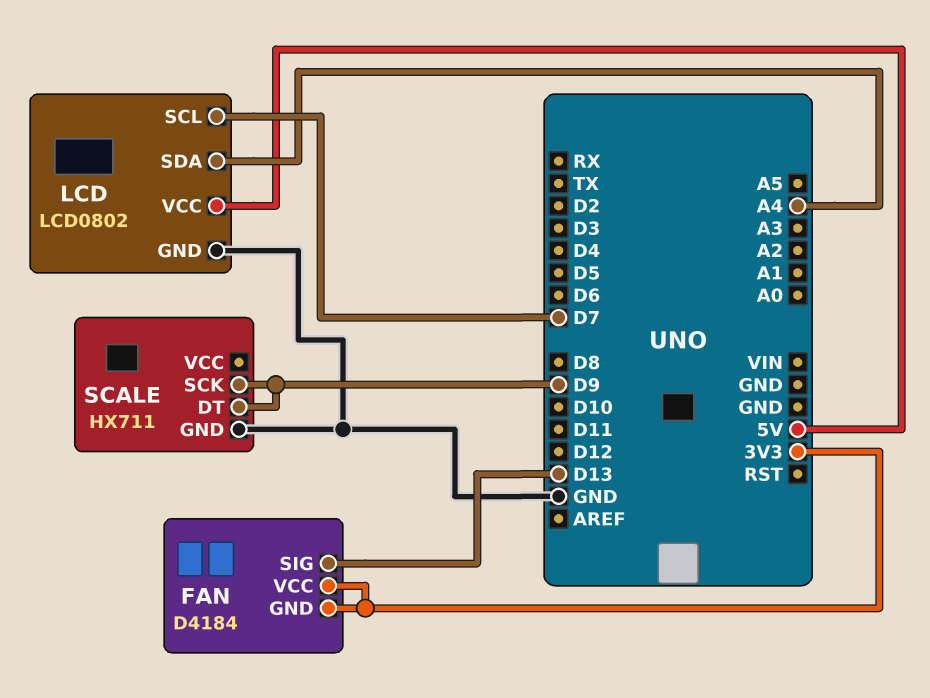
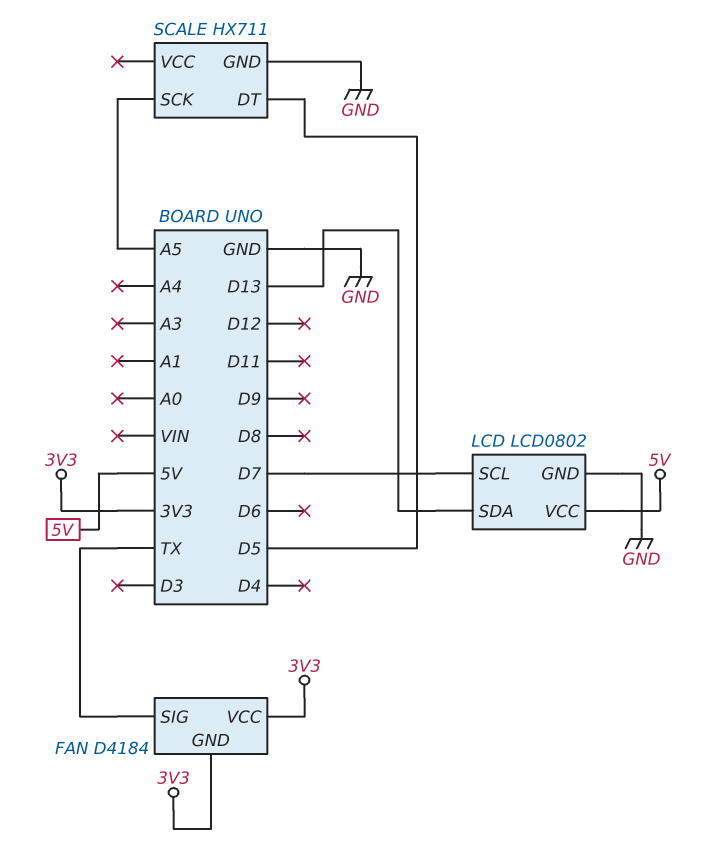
FAN pin SIG: D13 -> TX
LCD pin SDA: A4 -> D13
SCALE pin DT: D9 -> D5
SCALE pin SCK: D9 -> A5

